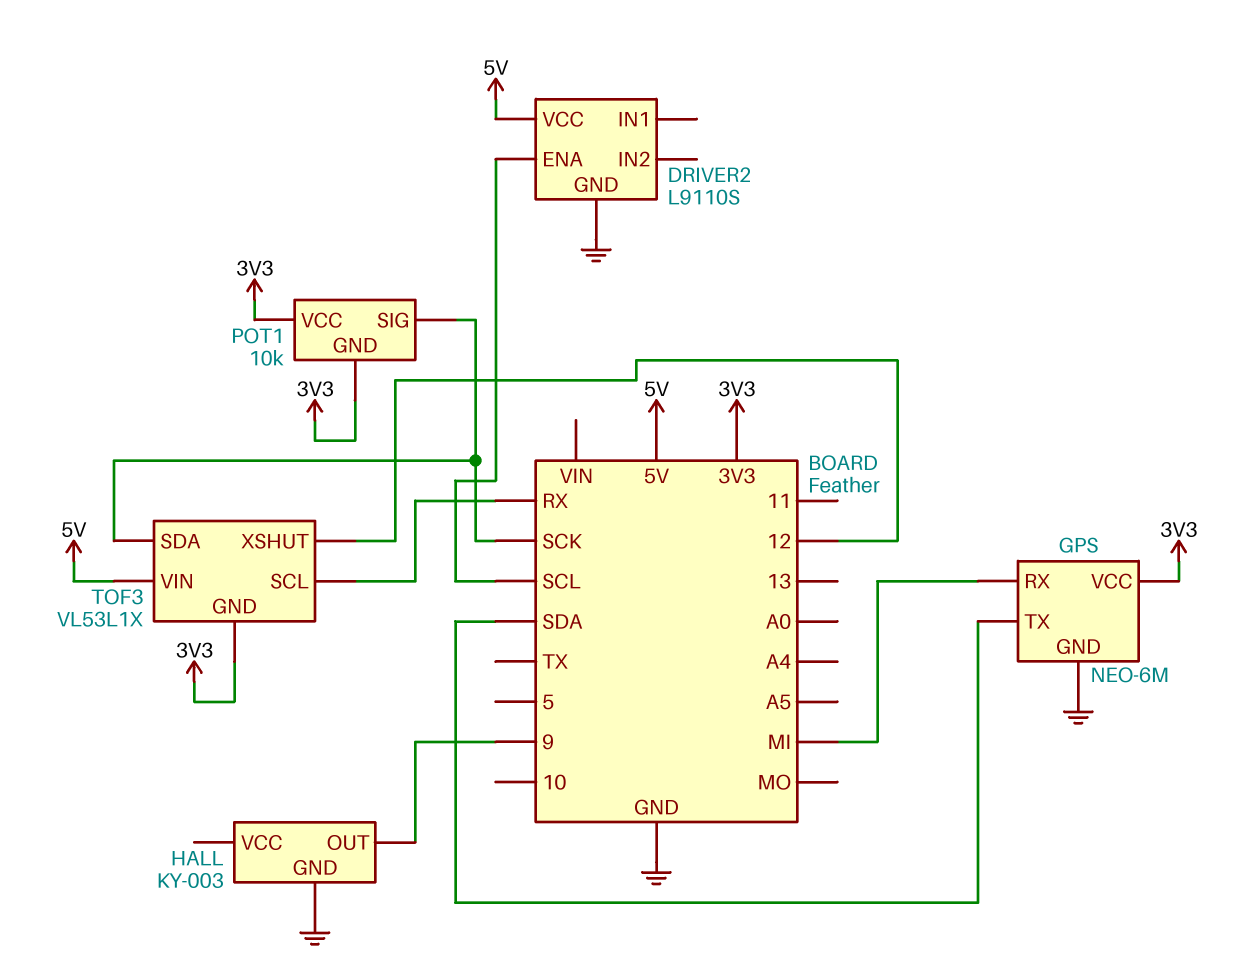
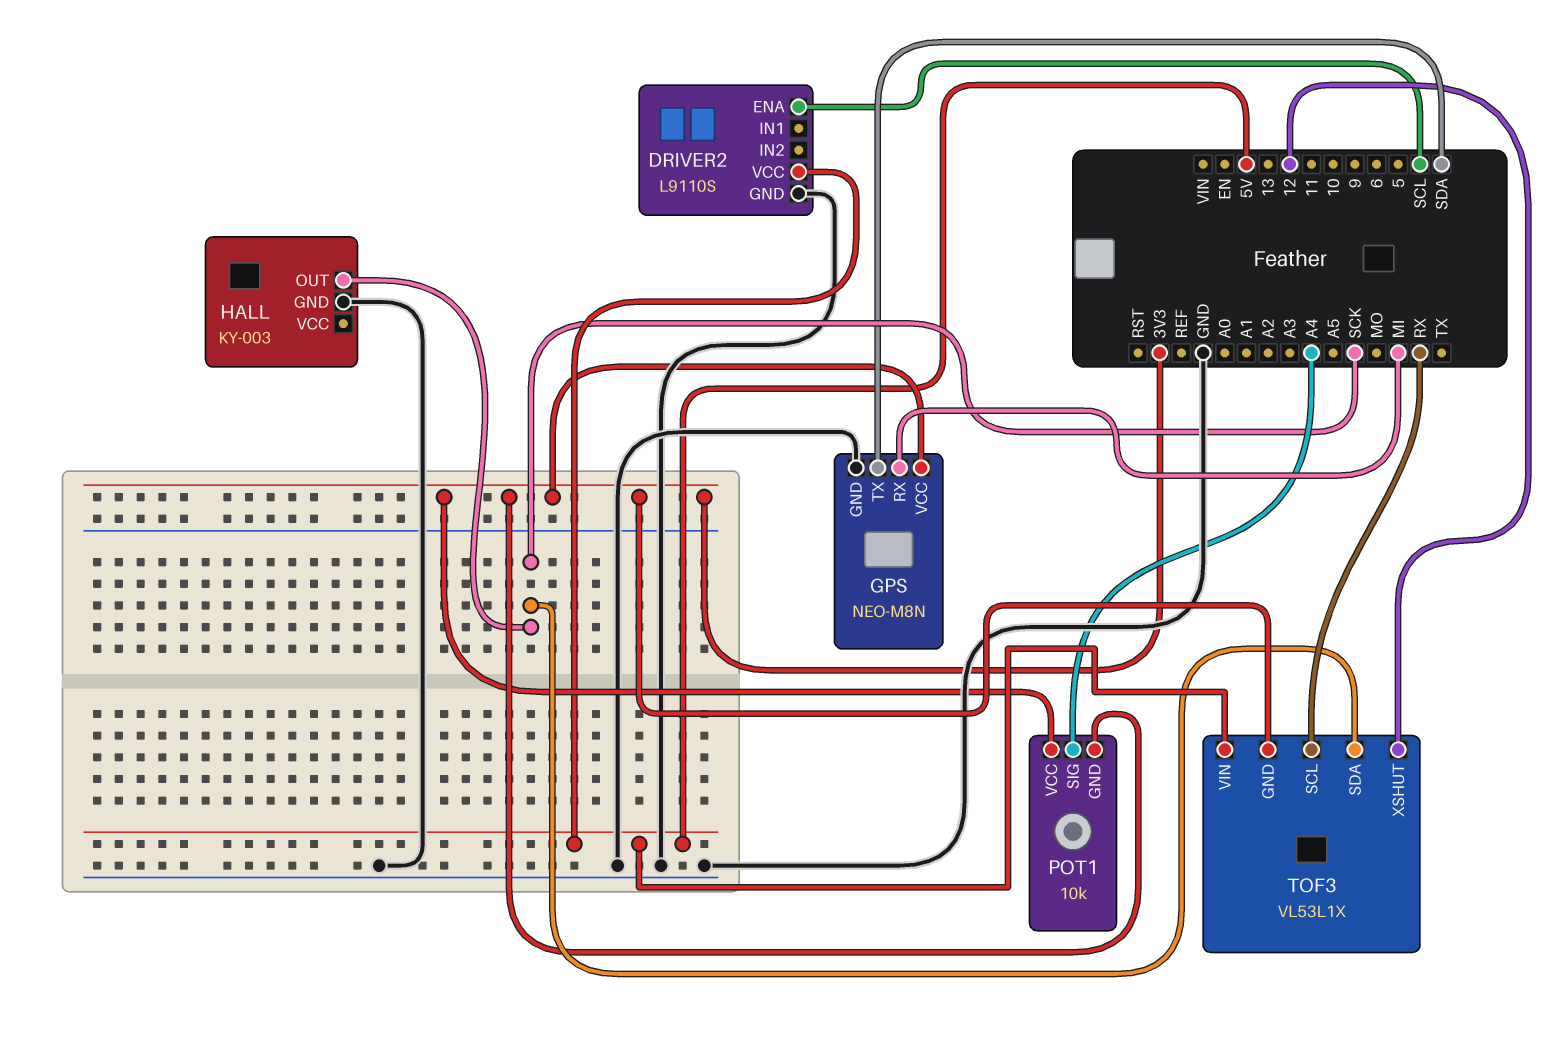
GPS: NEO-6M -> NEO-M8N
HALL pin OUT: 9 -> SCK
POT1 pin SIG: SCK -> A4

